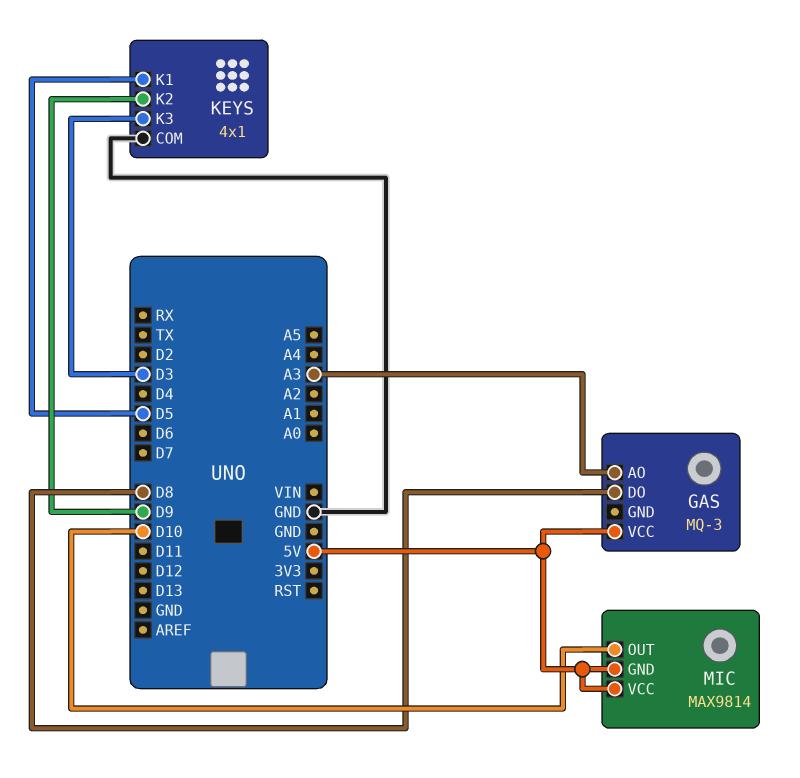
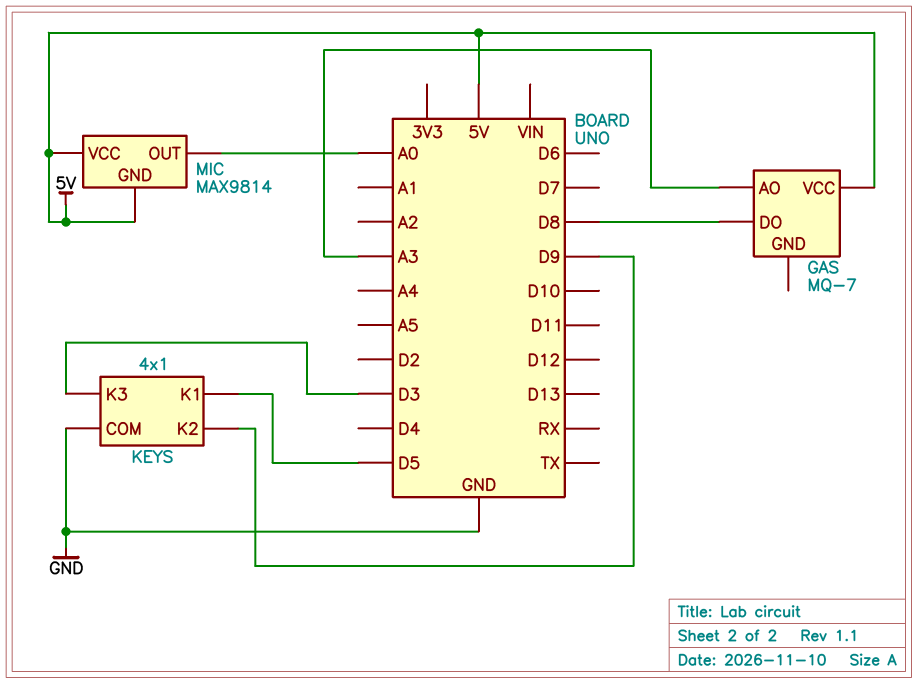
GAS: MQ-3 -> MQ-7
MIC pin OUT: D10 -> A0

